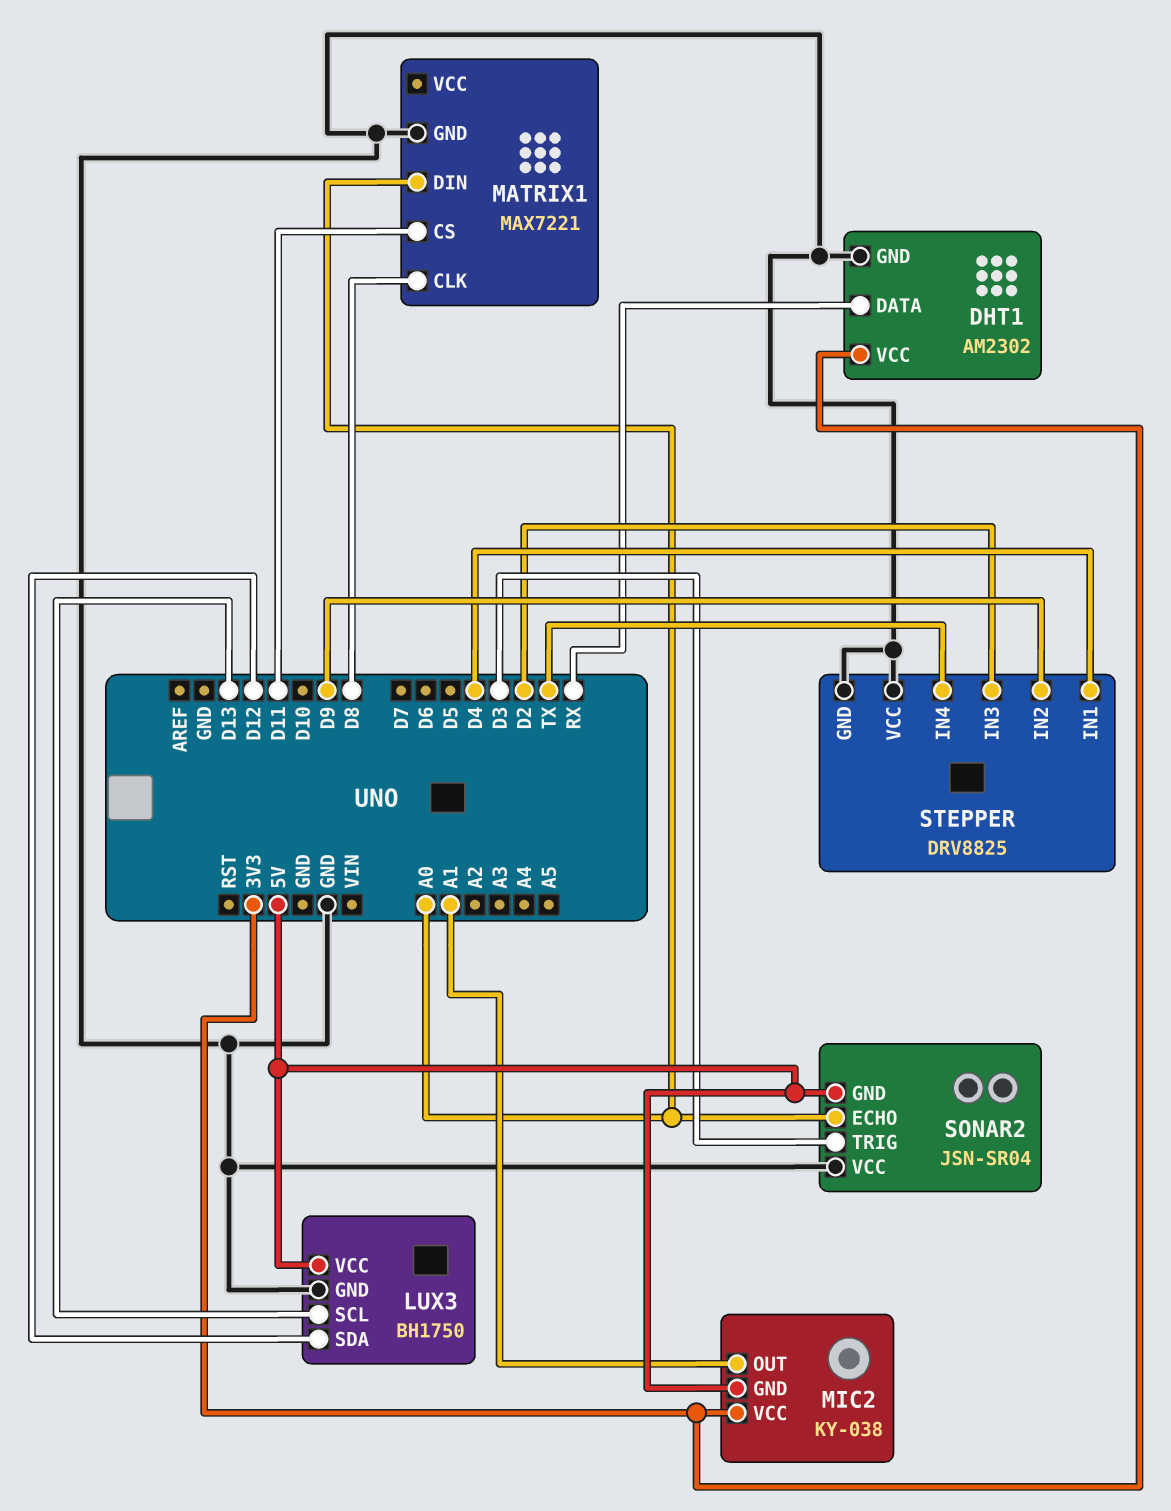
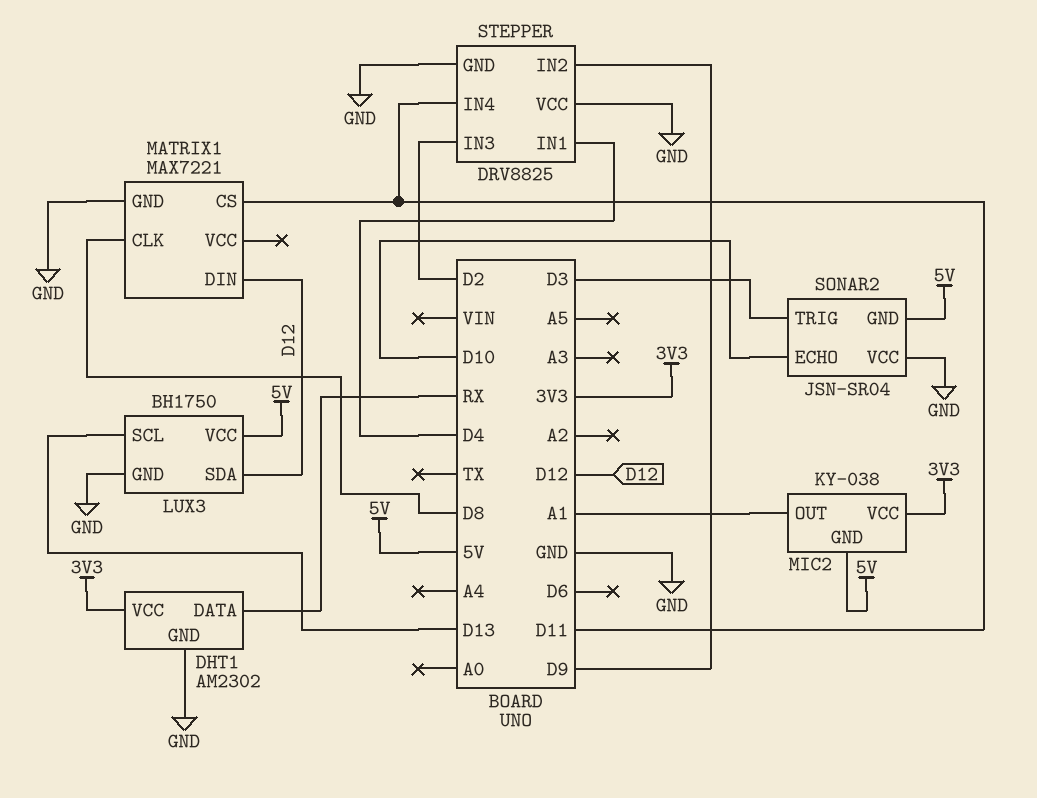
MATRIX1 pin DIN: A0 -> D12
SONAR2 pin ECHO: A0 -> D10
STEPPER pin IN4: TX -> D11

